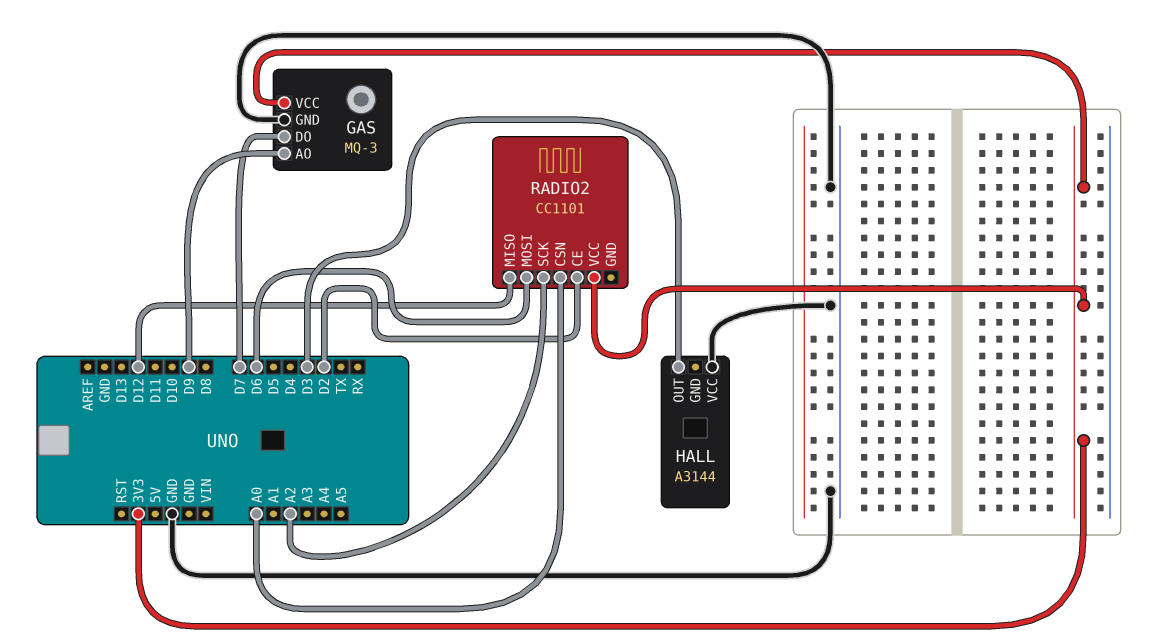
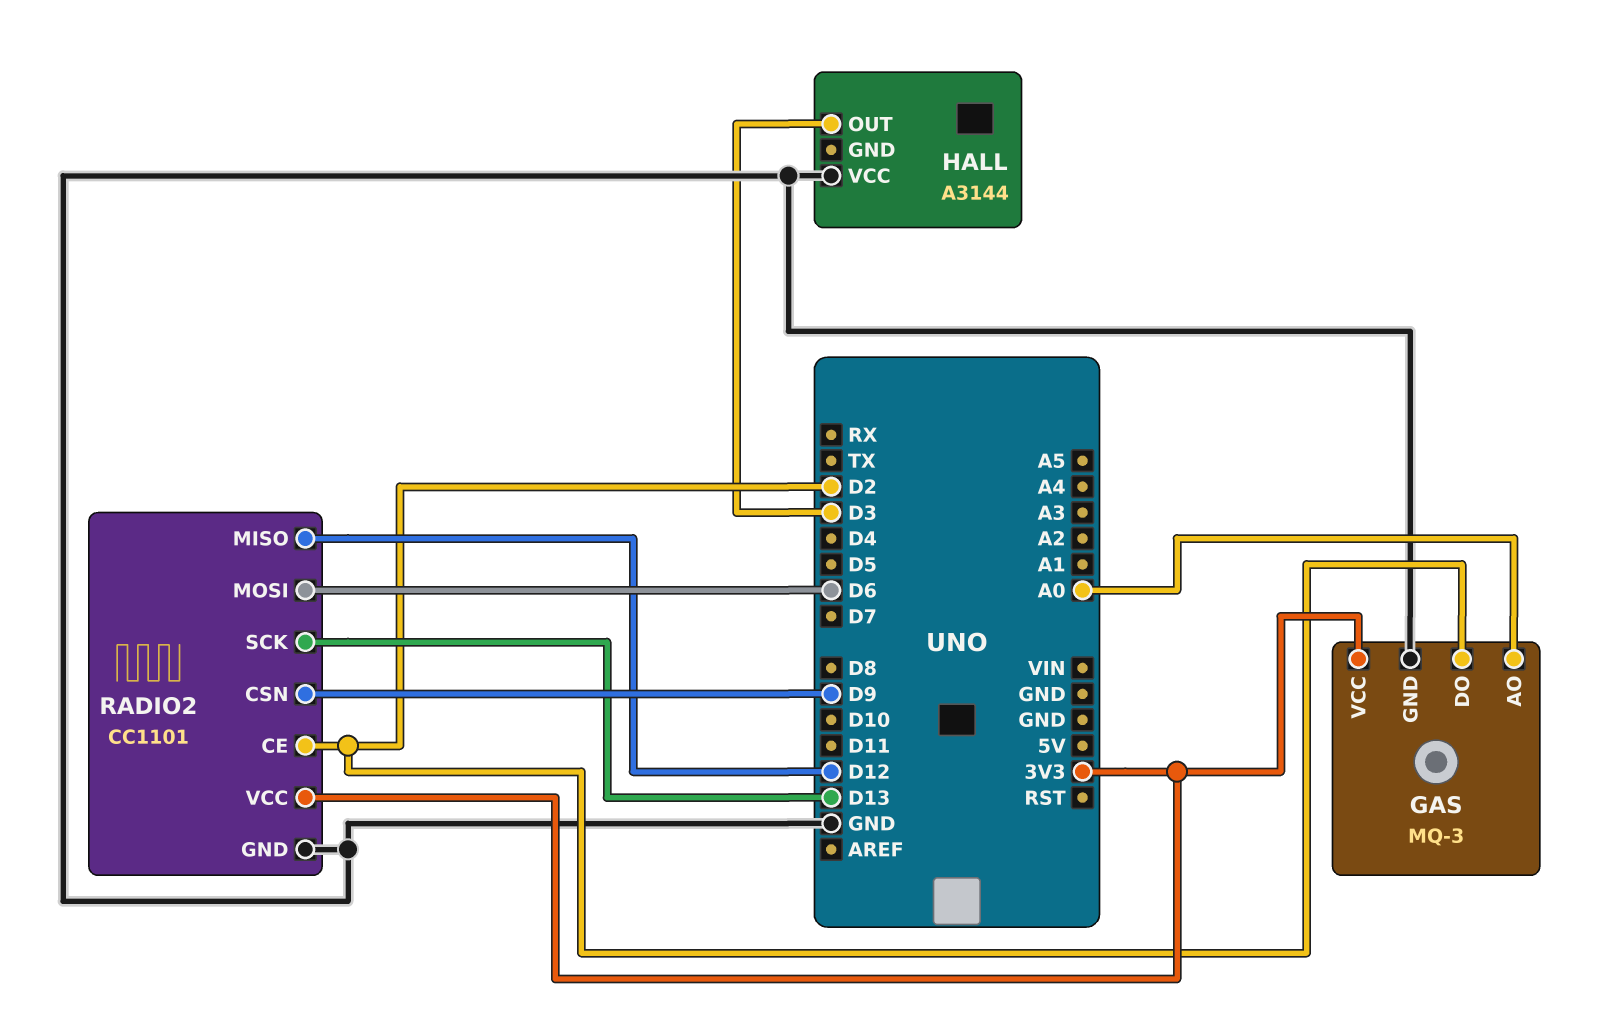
GAS pin AO: D9 -> A0
GAS pin DO: D7 -> D2
RADIO2 pin CSN: A0 -> D9
RADIO2 pin GND: none -> GND
RADIO2 pin SCK: A2 -> D13

